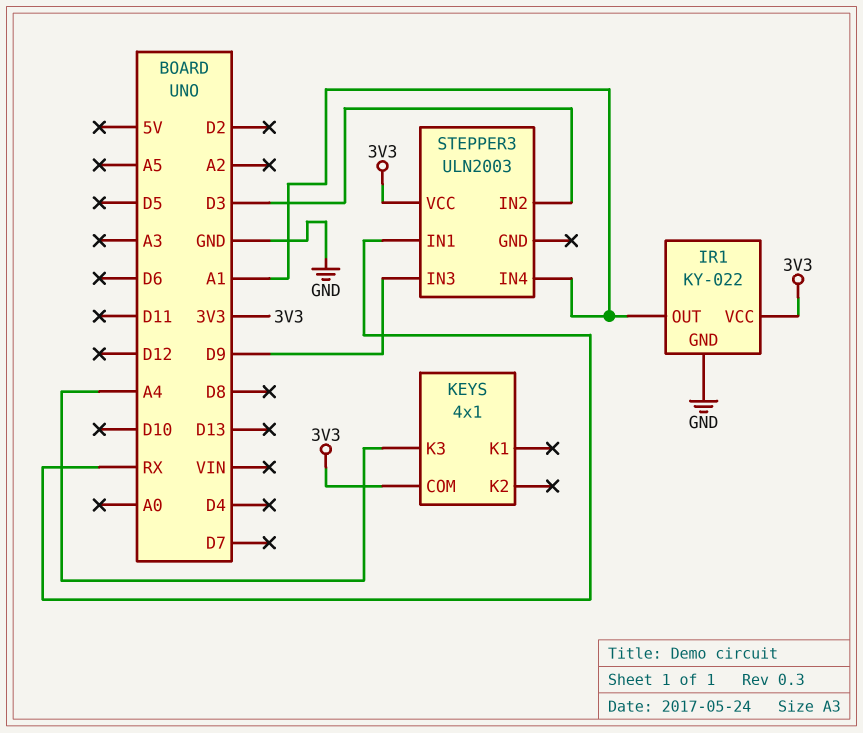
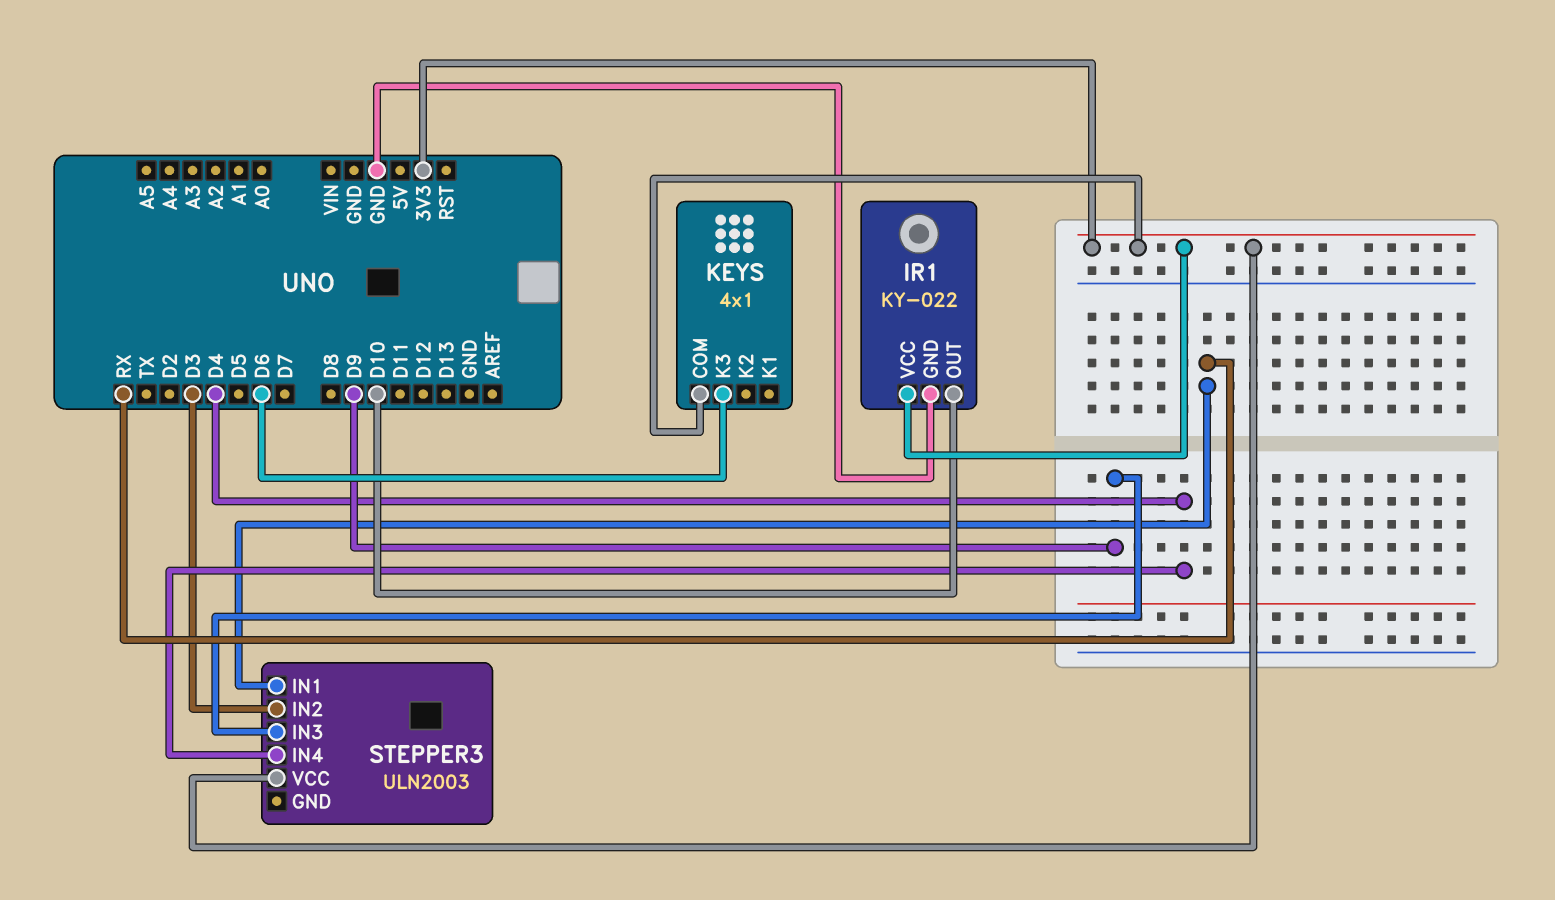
IR1 pin OUT: A1 -> D10
KEYS pin K3: A4 -> D6
STEPPER3 pin IN4: A1 -> D4

